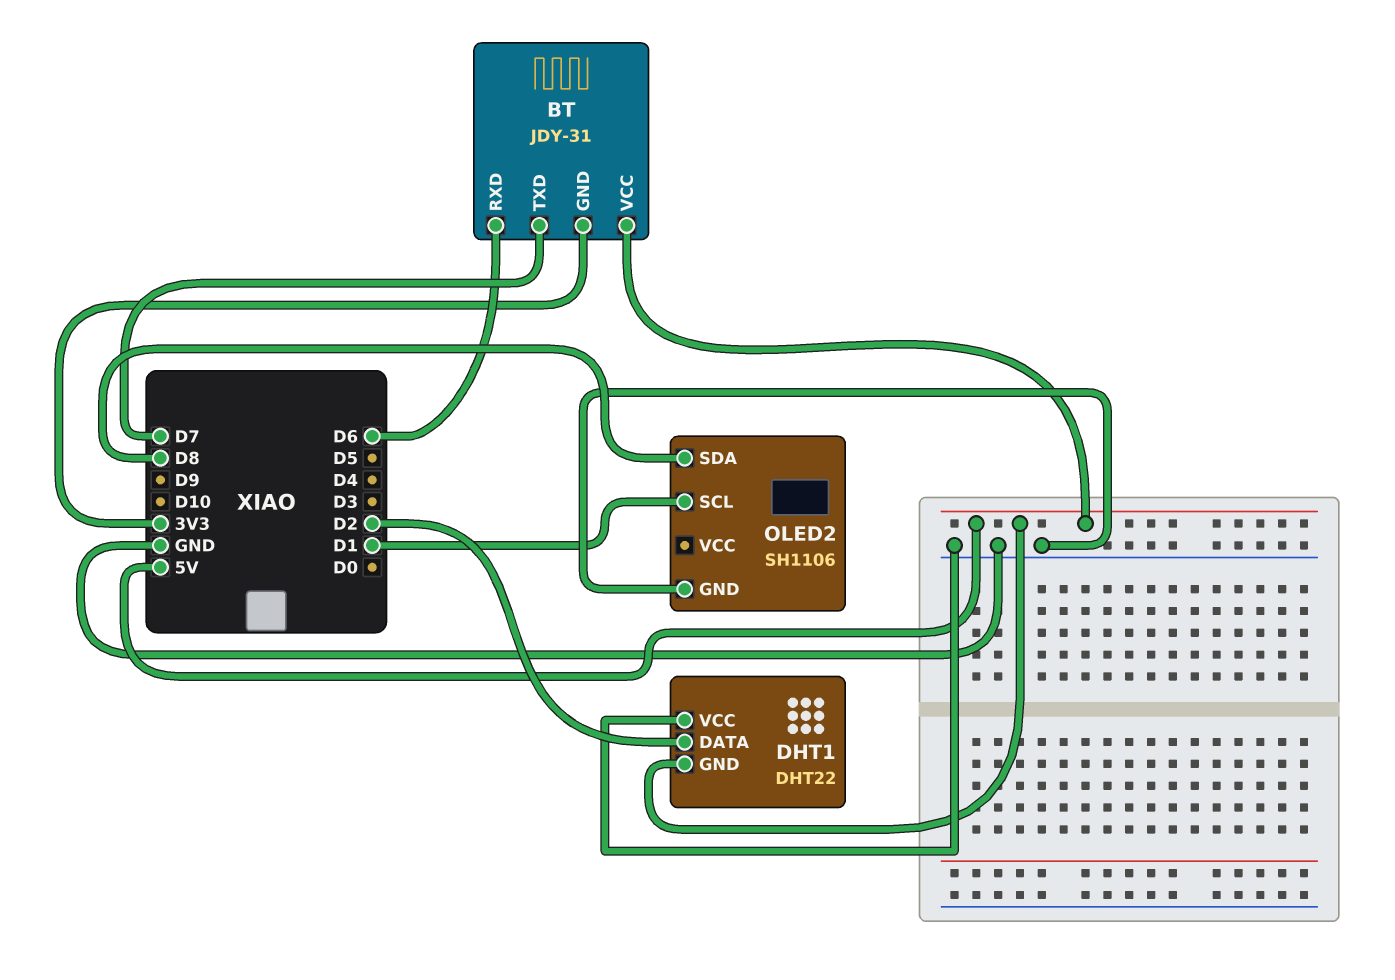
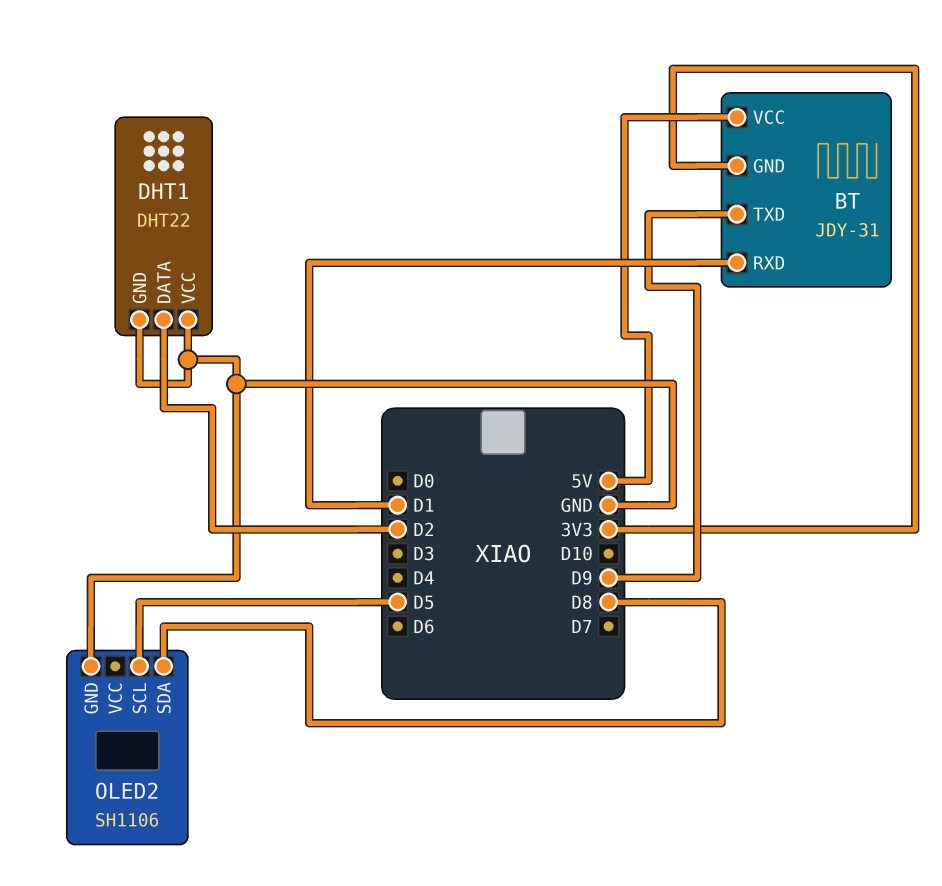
BT pin RXD: D6 -> D1
BT pin TXD: D7 -> D9
DHT1 pin GND: 5V -> GND
OLED2 pin SCL: D1 -> D5

